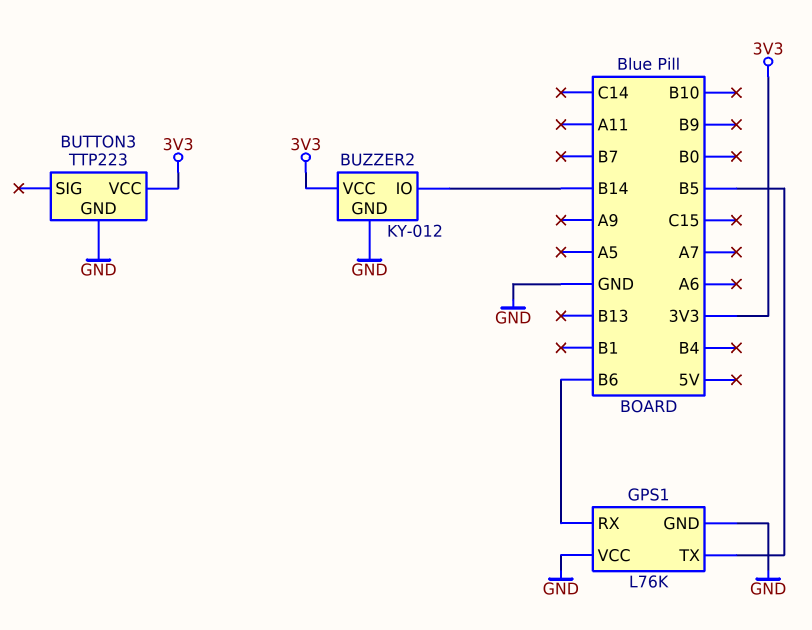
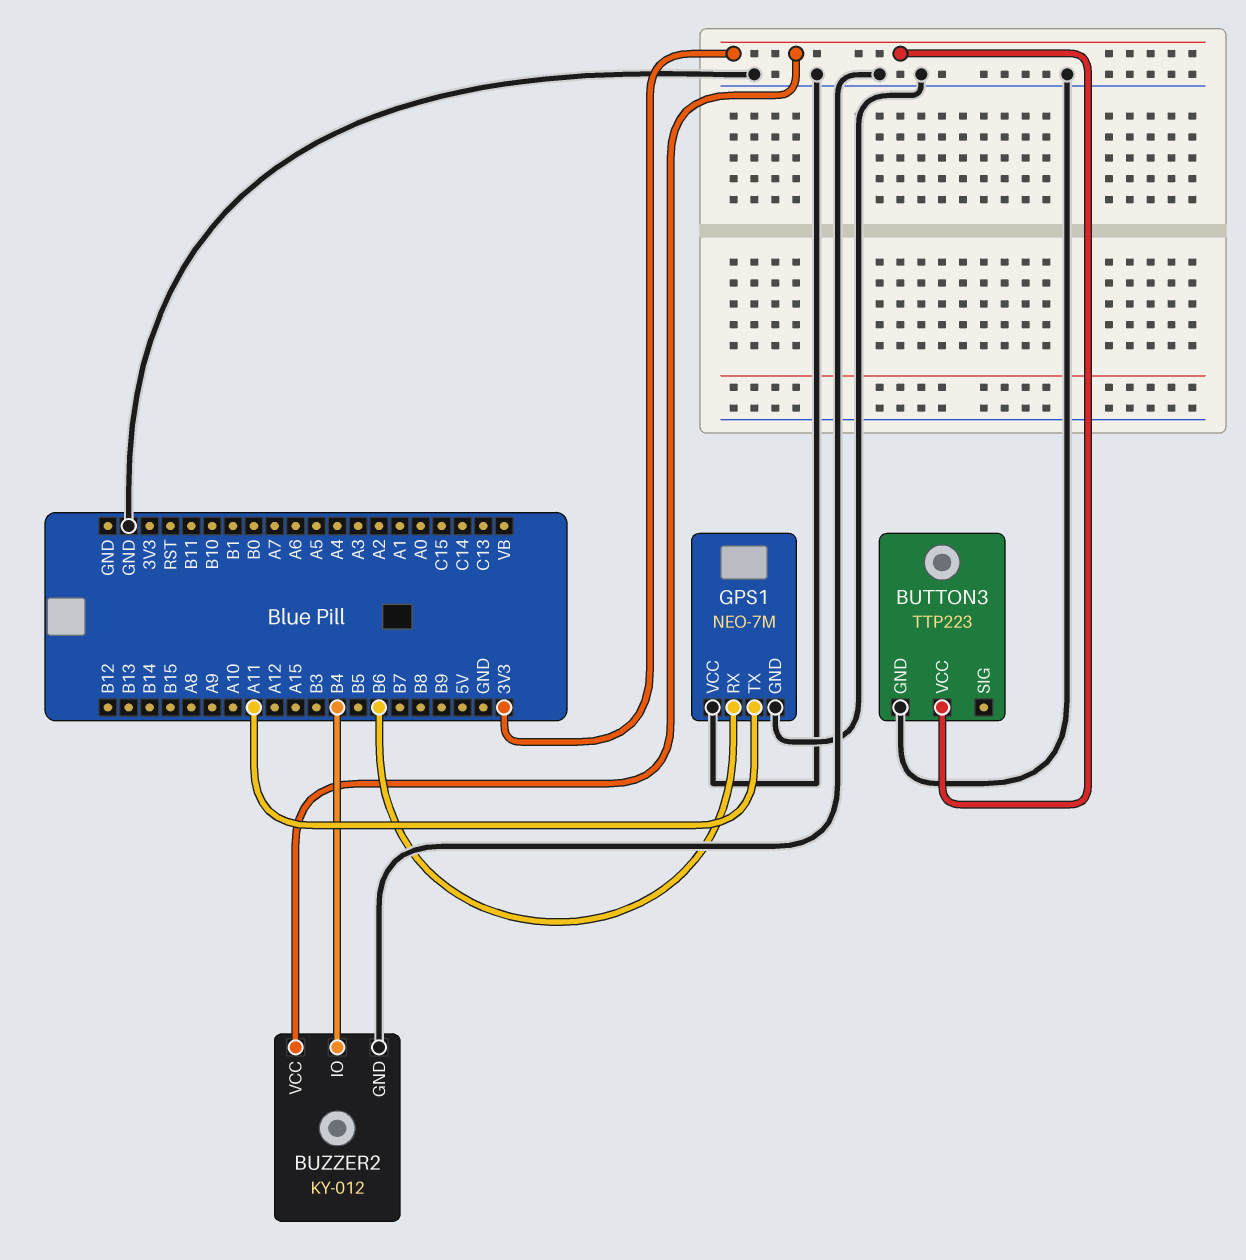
BUZZER2 pin IO: B14 -> B4
GPS1: L76K -> NEO-7M
GPS1 pin TX: B5 -> A11

